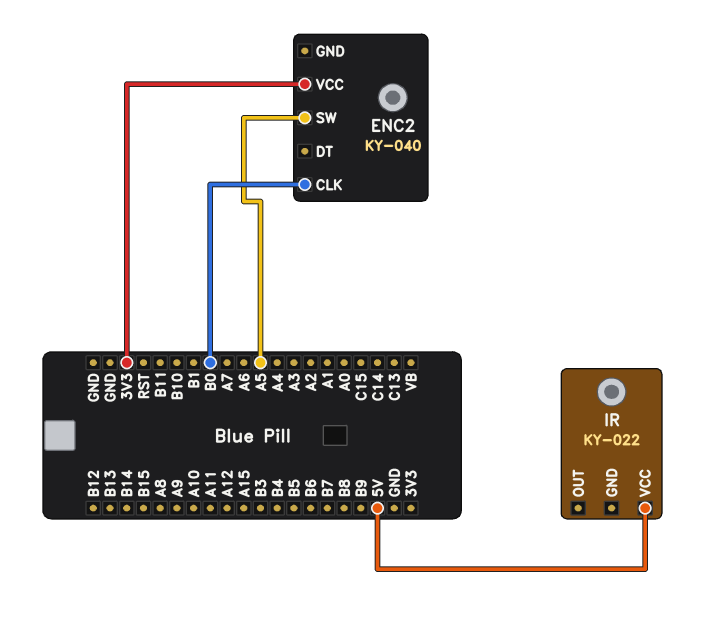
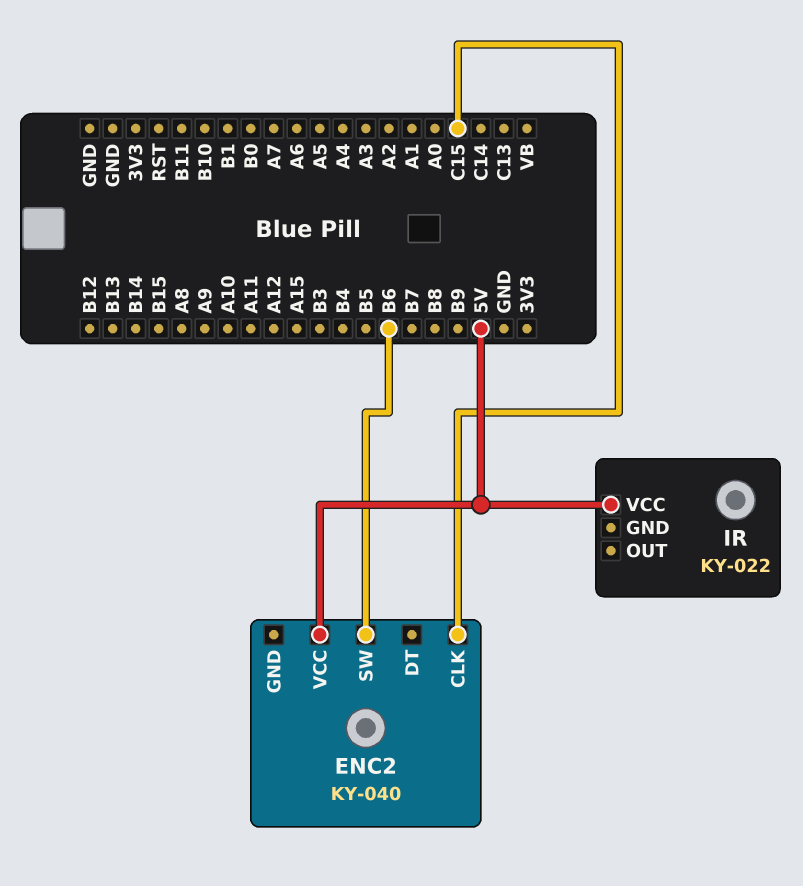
ENC2 pin CLK: B0 -> C15
ENC2 pin SW: A5 -> B6
ENC2 pin VCC: 3V3 -> 5V

